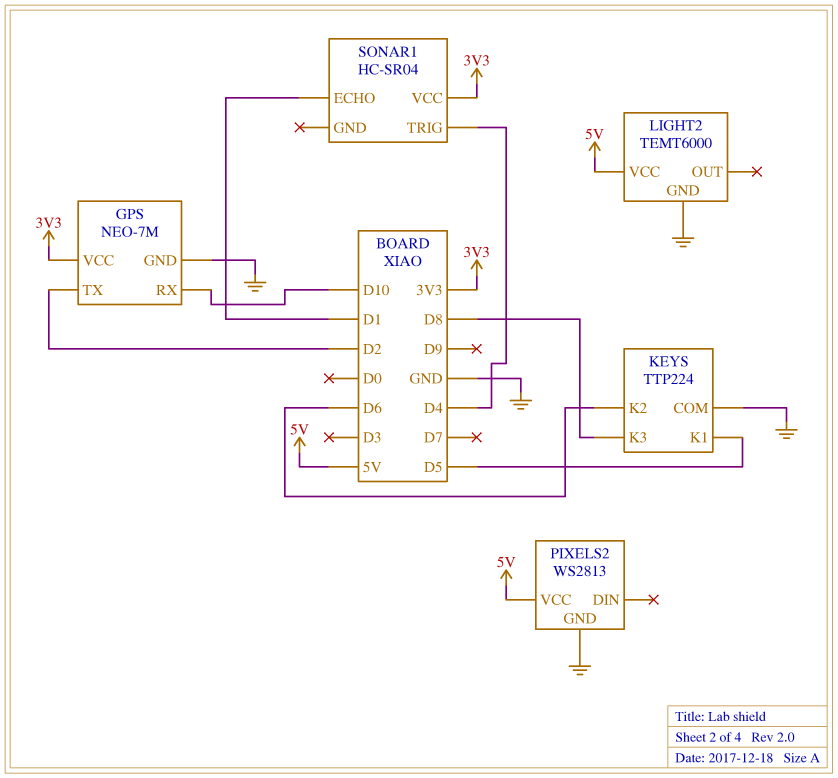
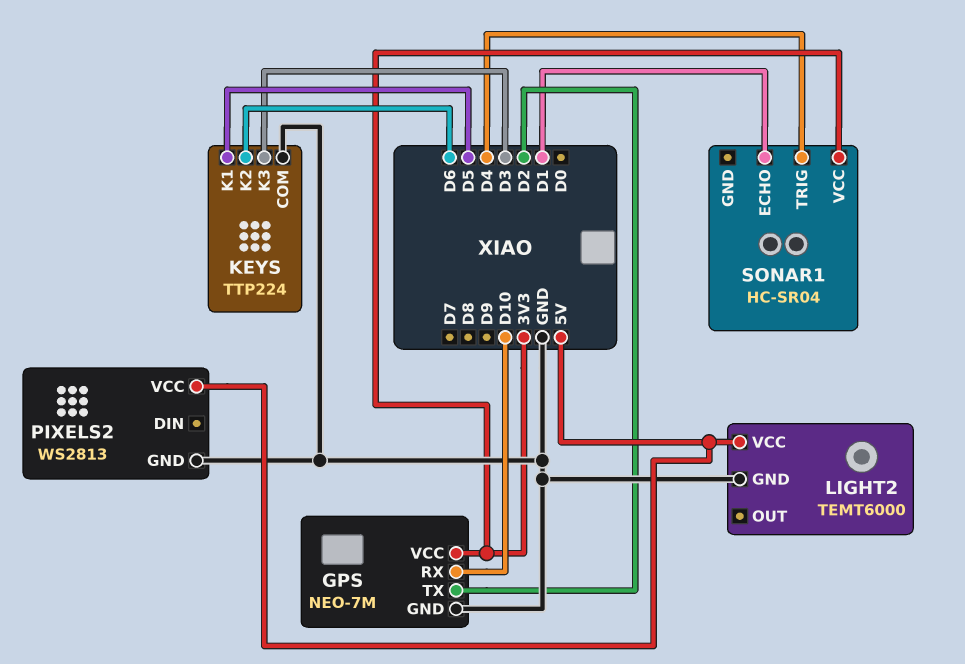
KEYS pin K3: D8 -> D3

